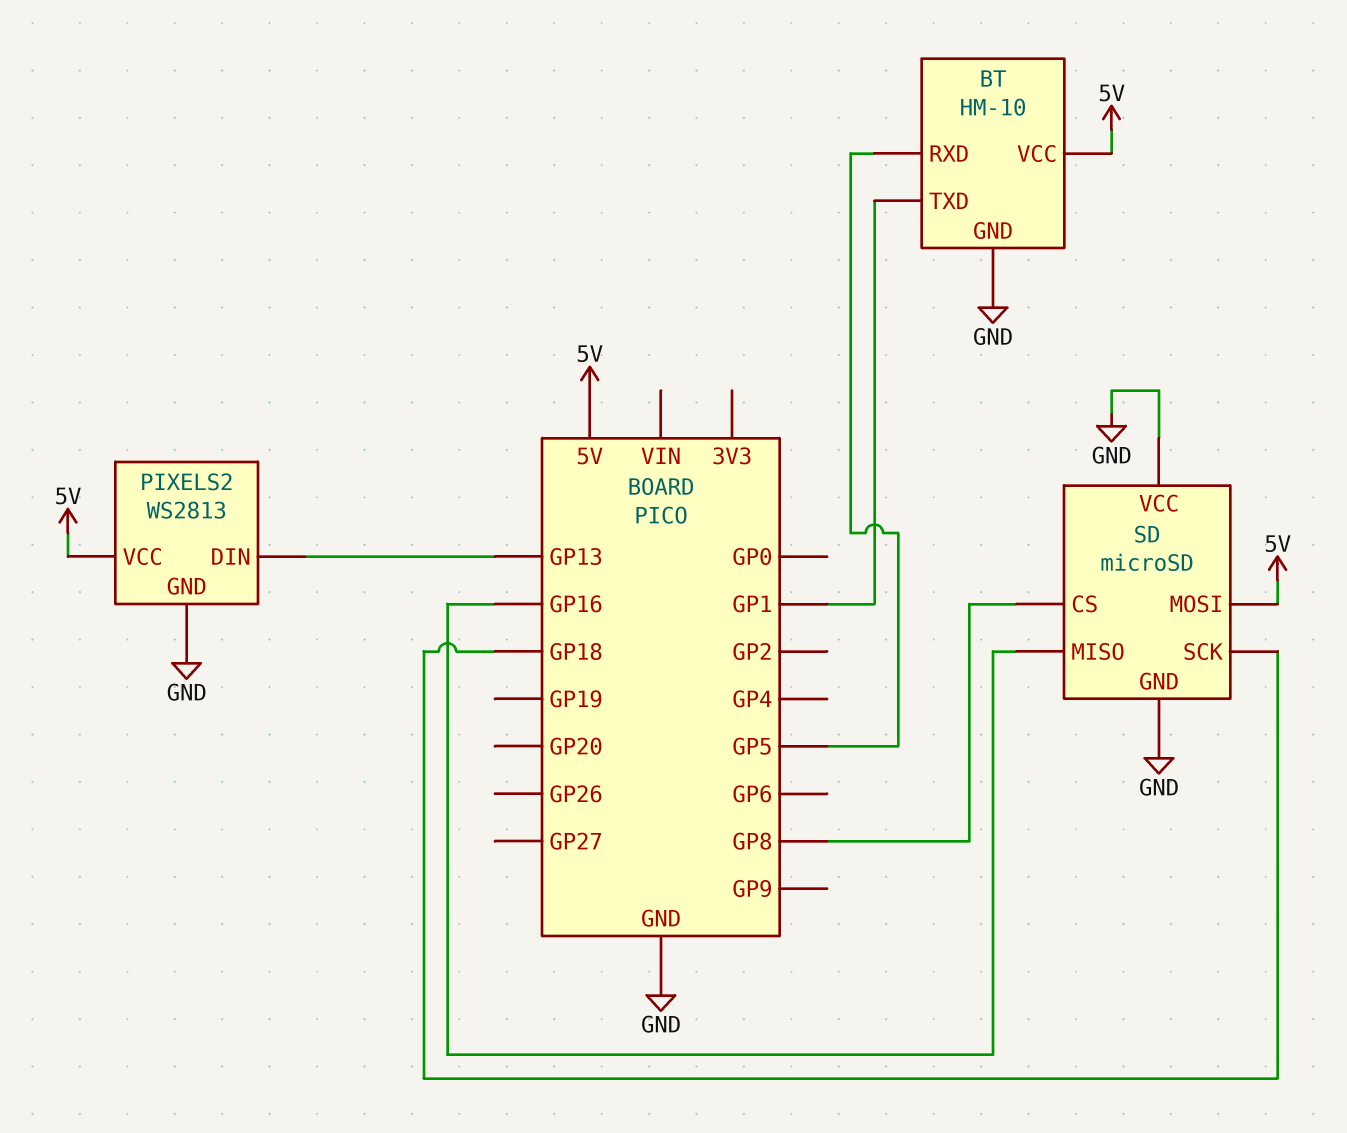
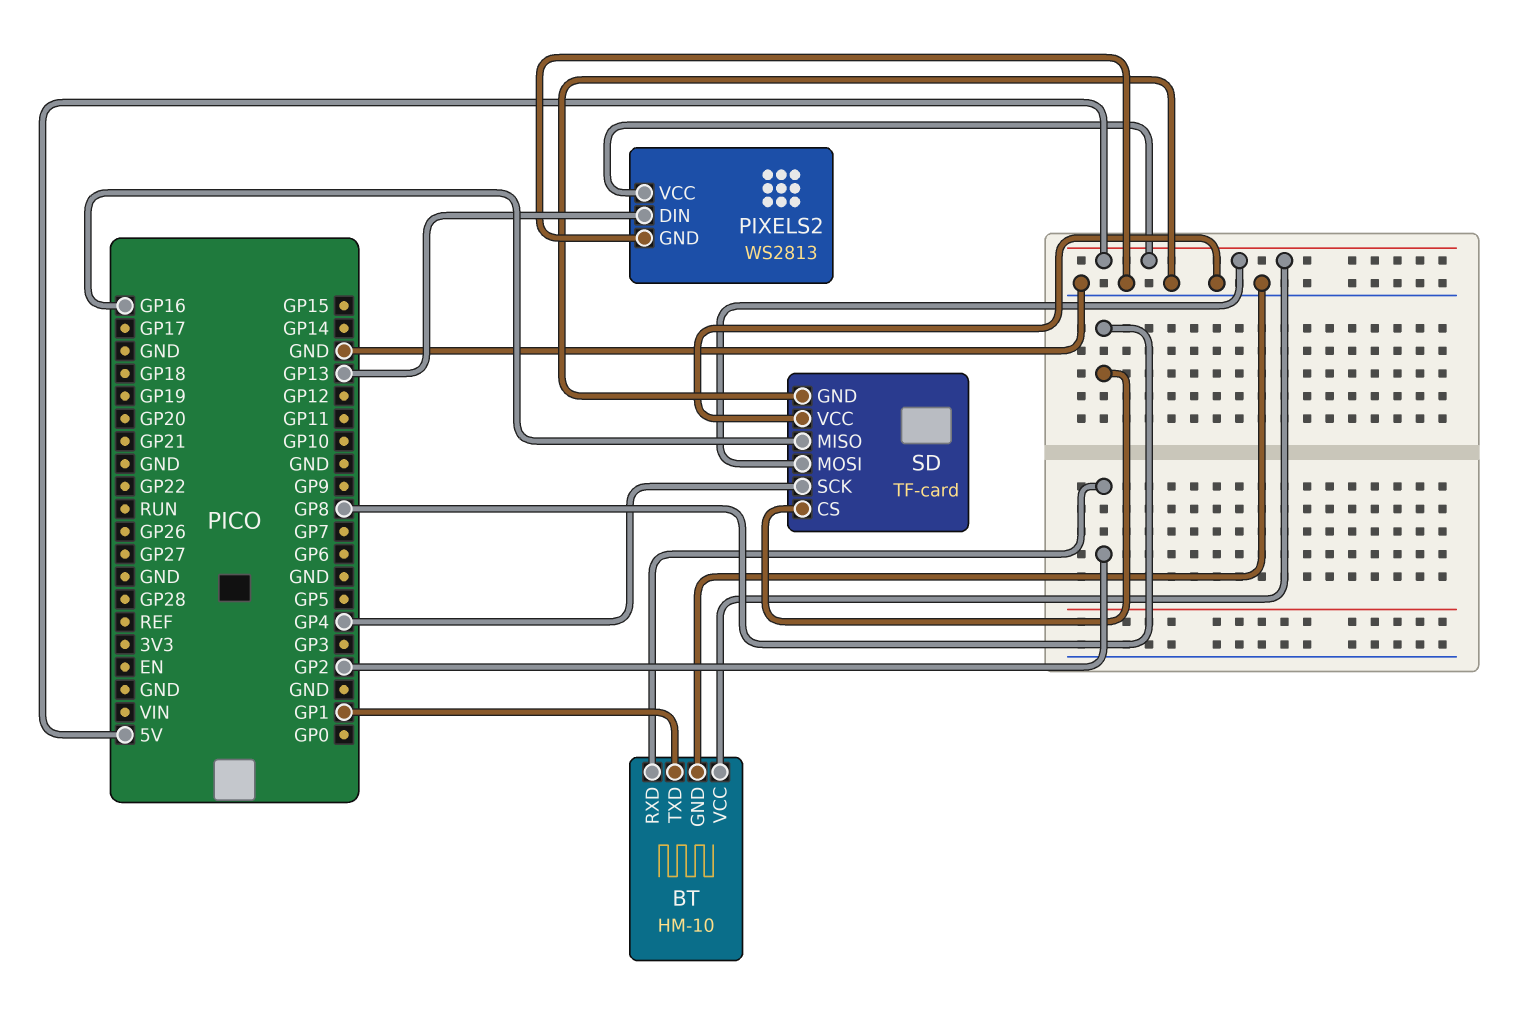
BT pin RXD: GP5 -> GP2
SD: microSD -> TF-card
SD pin SCK: GP18 -> GP4

